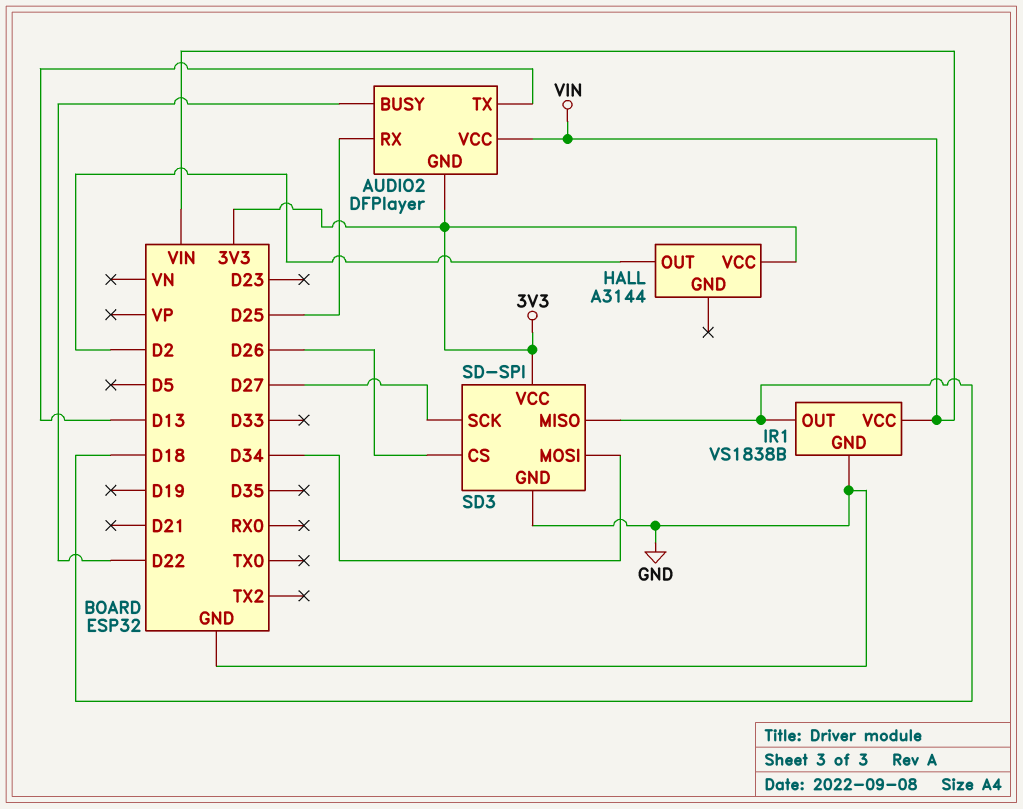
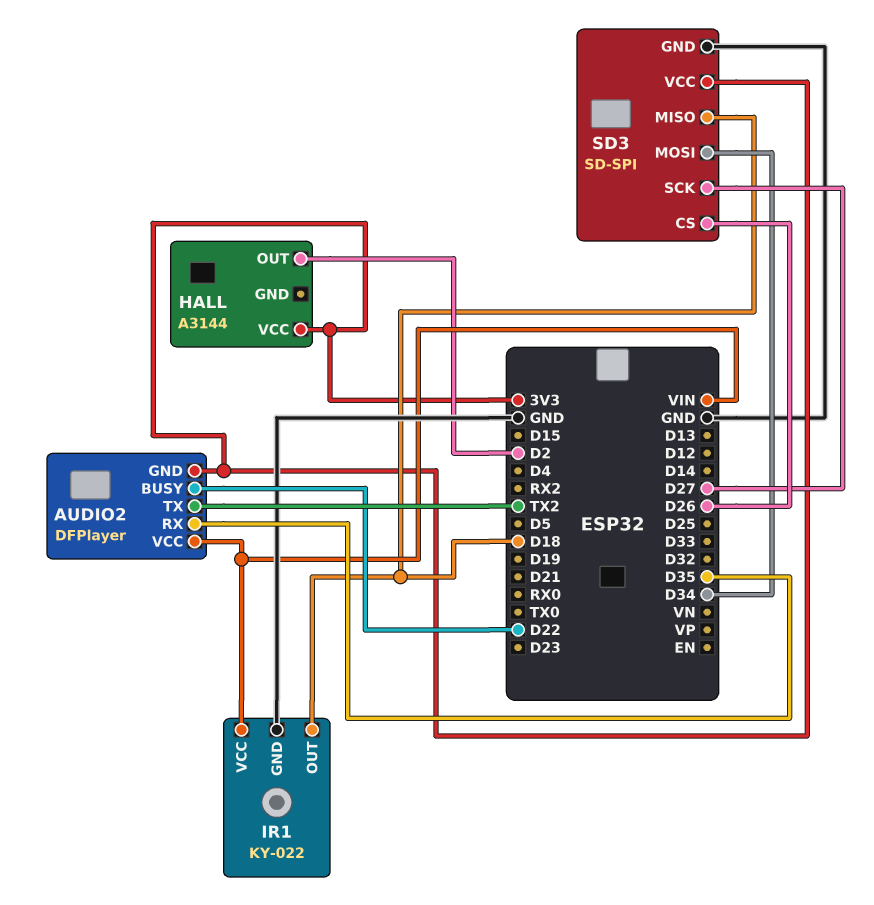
AUDIO2 pin RX: D25 -> D35
AUDIO2 pin TX: D13 -> TX2
IR1: VS1838B -> KY-022

